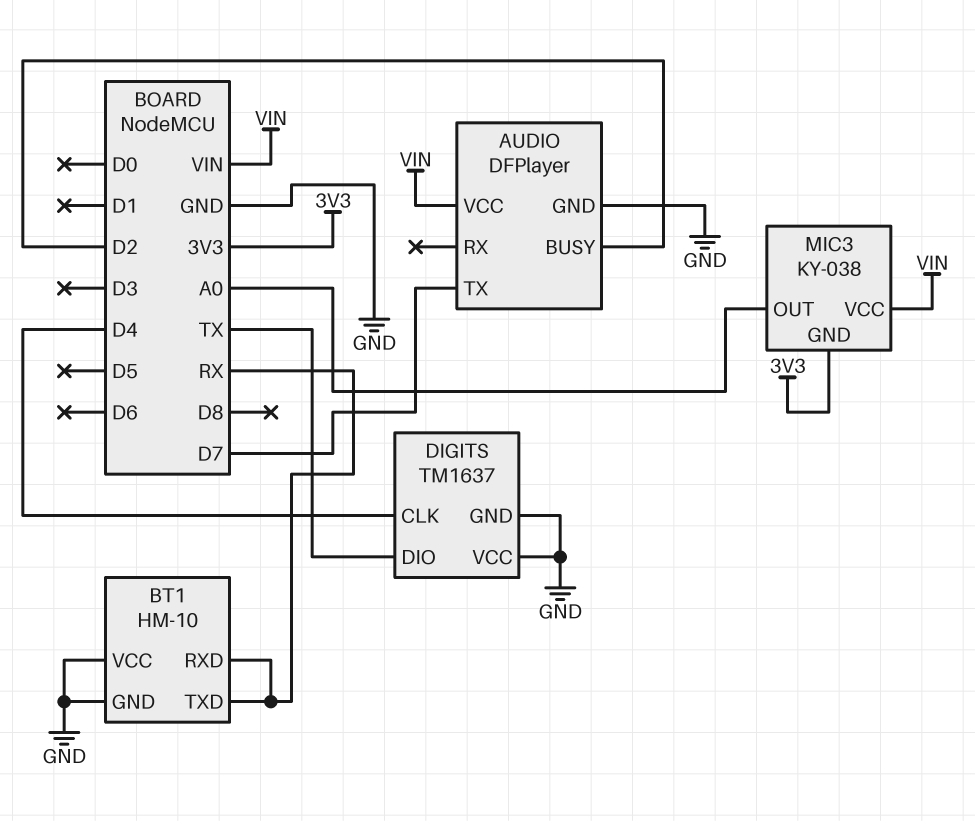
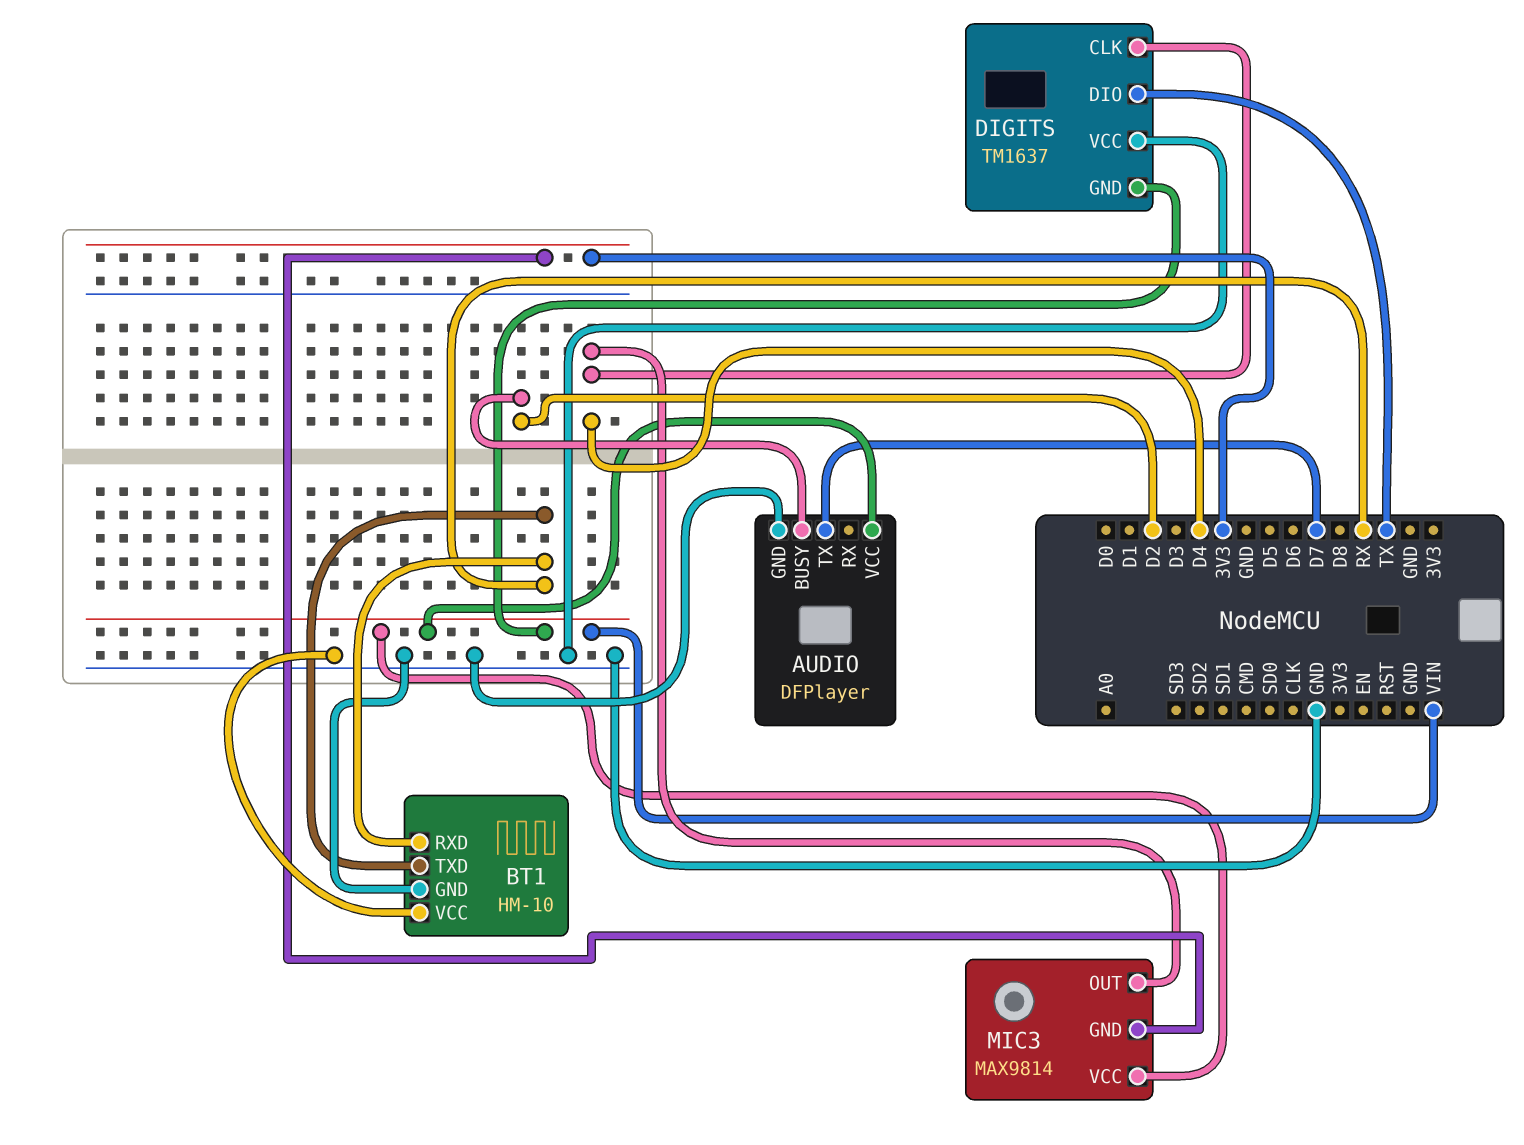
DIGITS pin GND: GND -> VIN
MIC3: KY-038 -> MAX9814
MIC3 pin OUT: A0 -> D4

